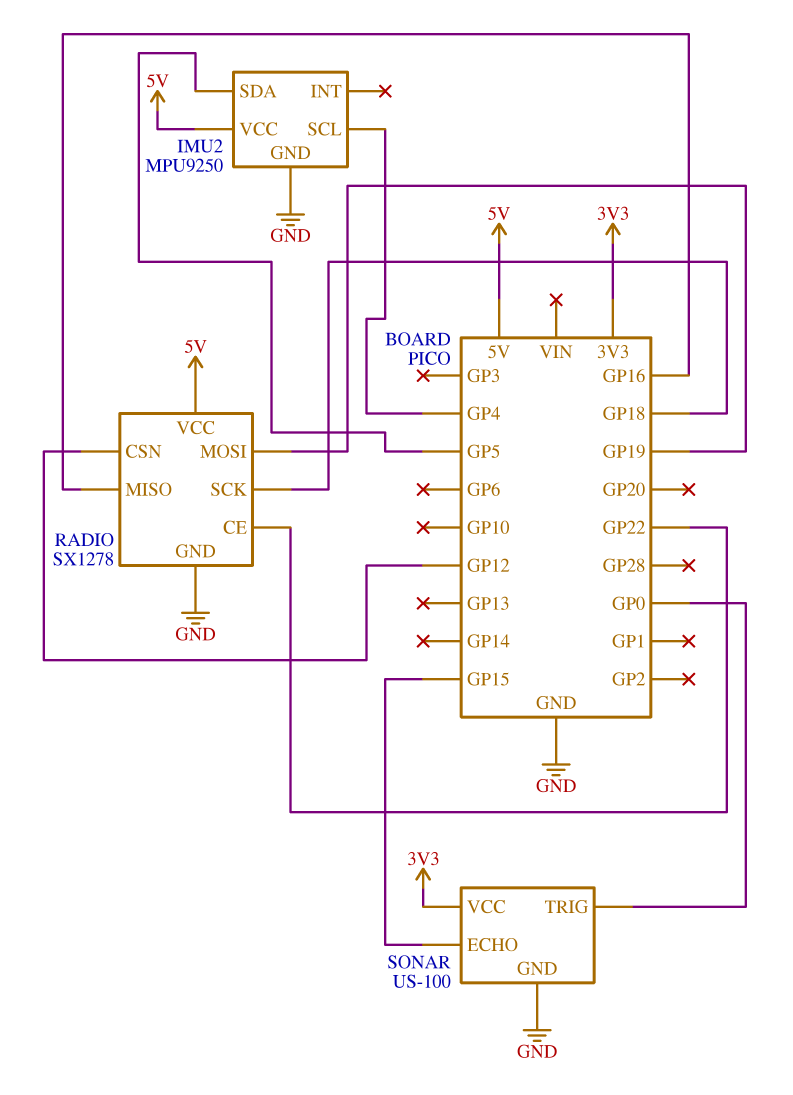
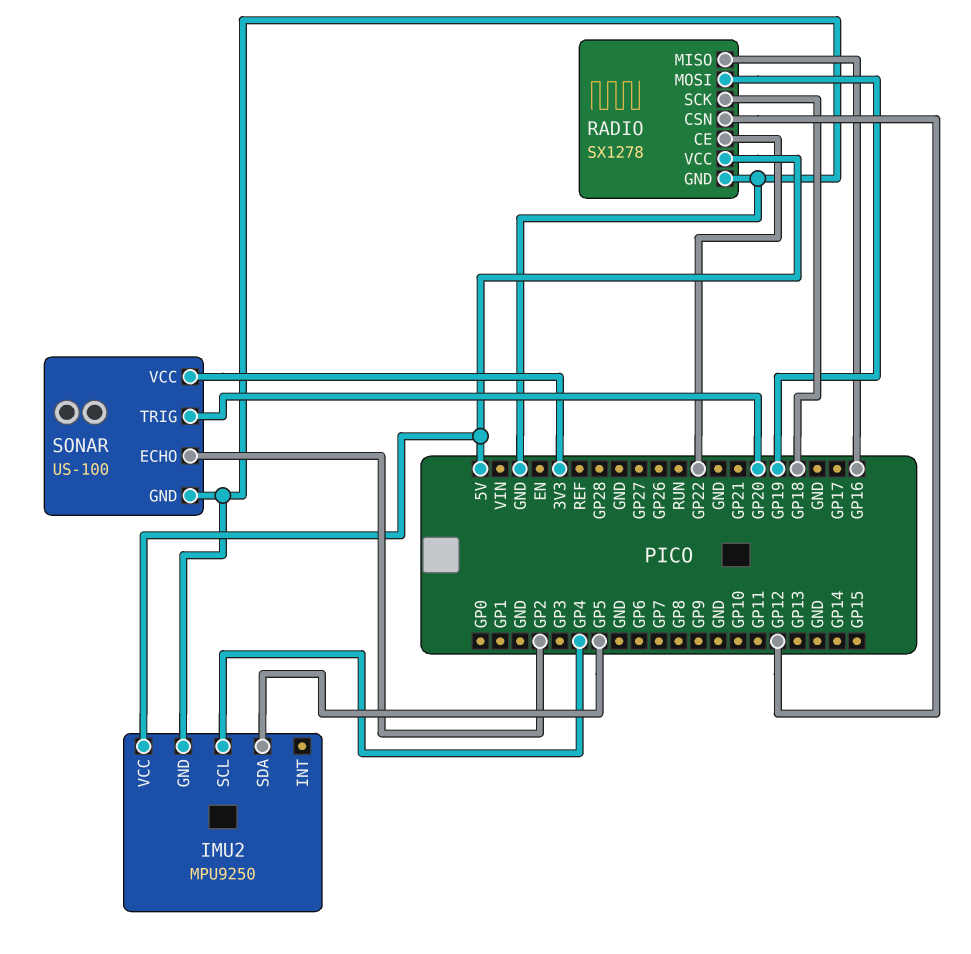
SONAR pin ECHO: GP15 -> GP2
SONAR pin TRIG: GP0 -> GP20

